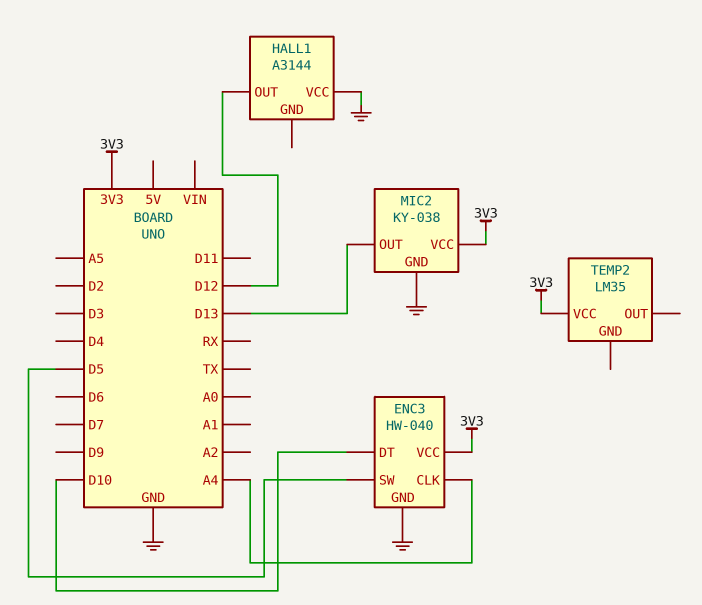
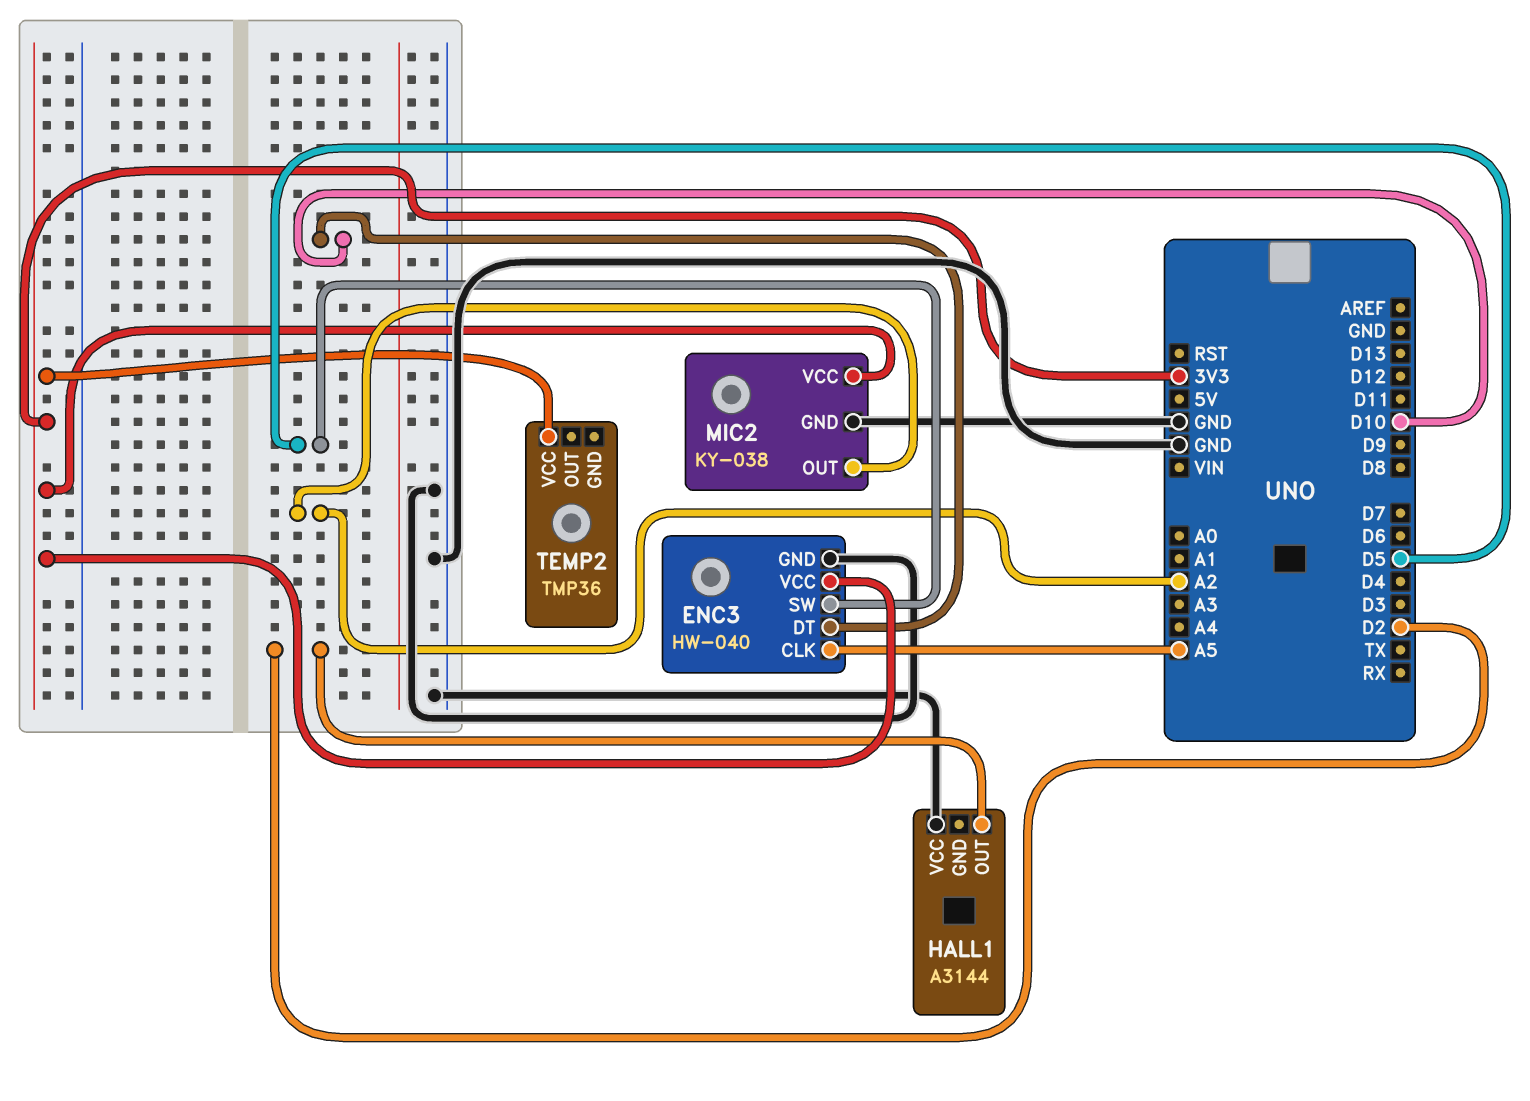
ENC3 pin CLK: A4 -> A5
HALL1 pin OUT: D12 -> D2
MIC2 pin OUT: D13 -> A2
TEMP2: LM35 -> TMP36

